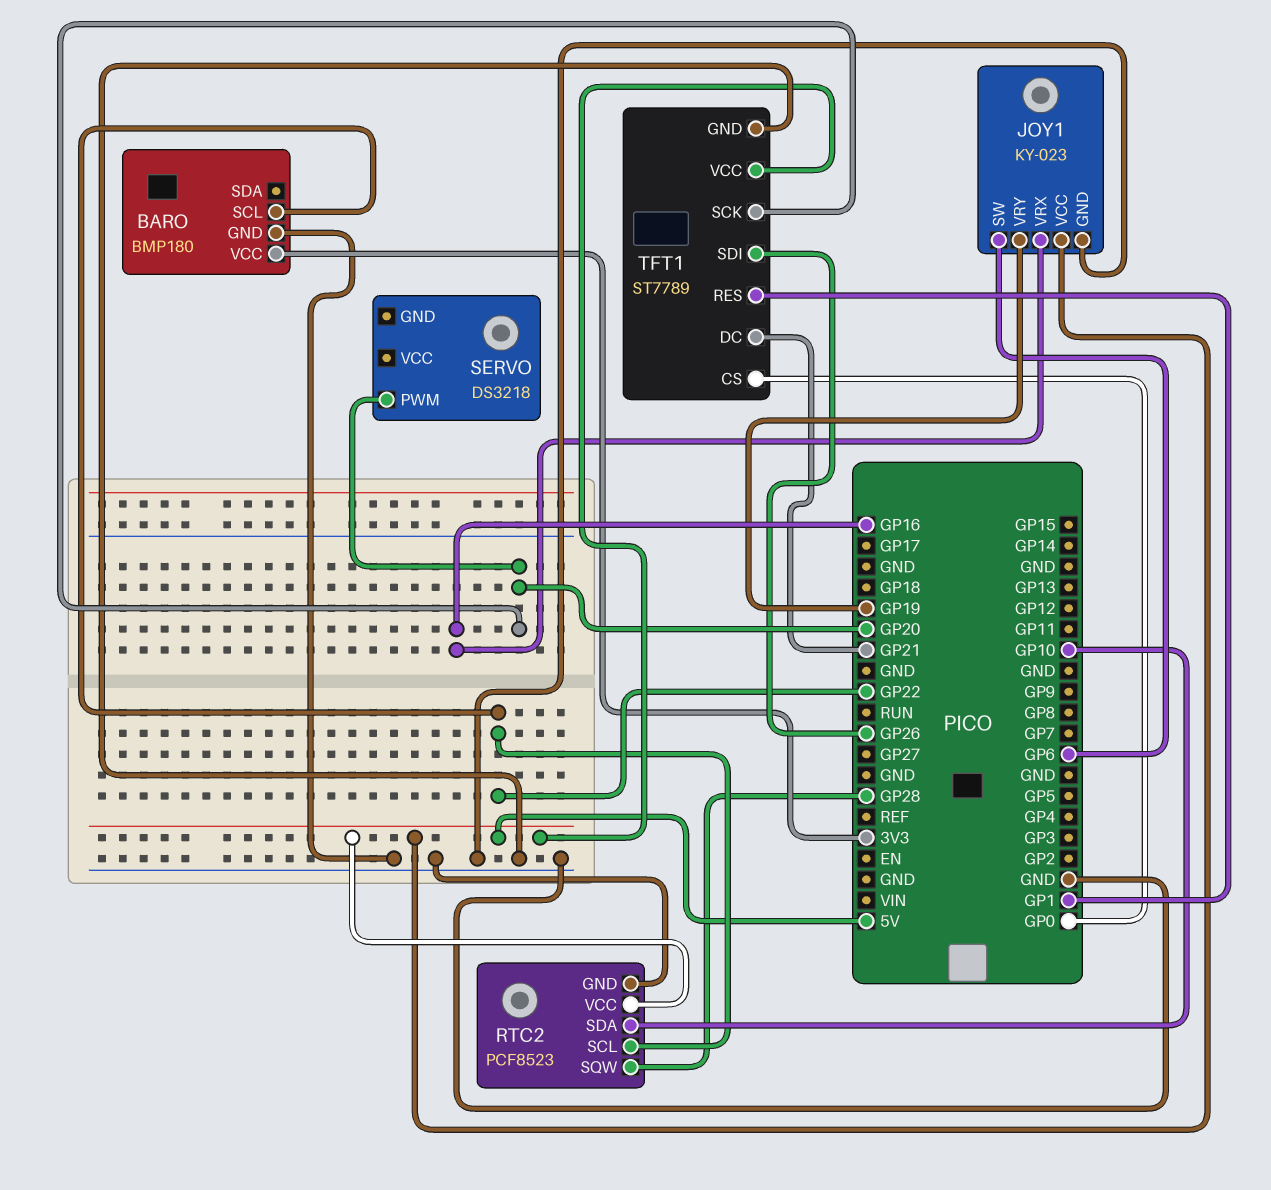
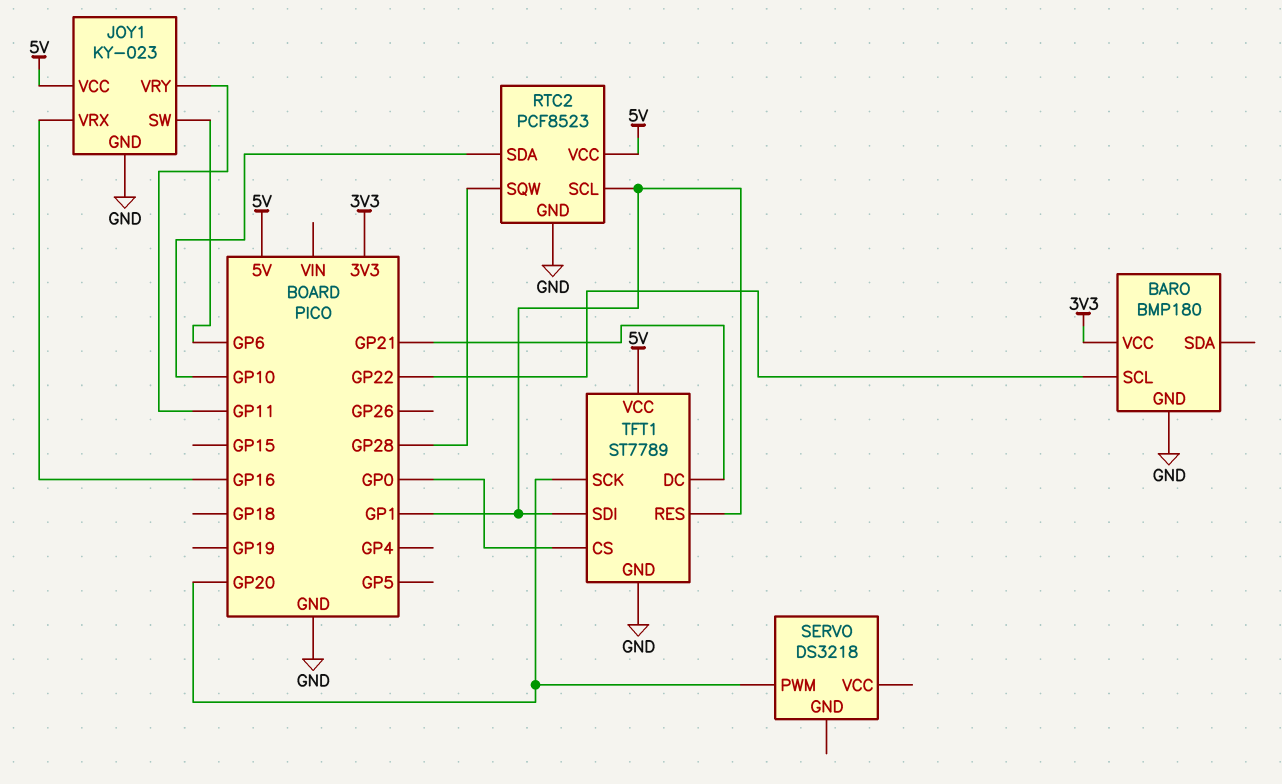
JOY1 pin VRY: GP19 -> GP11
RTC2 pin SCL: GP22 -> GP1
TFT1 pin SDI: GP26 -> GP1

